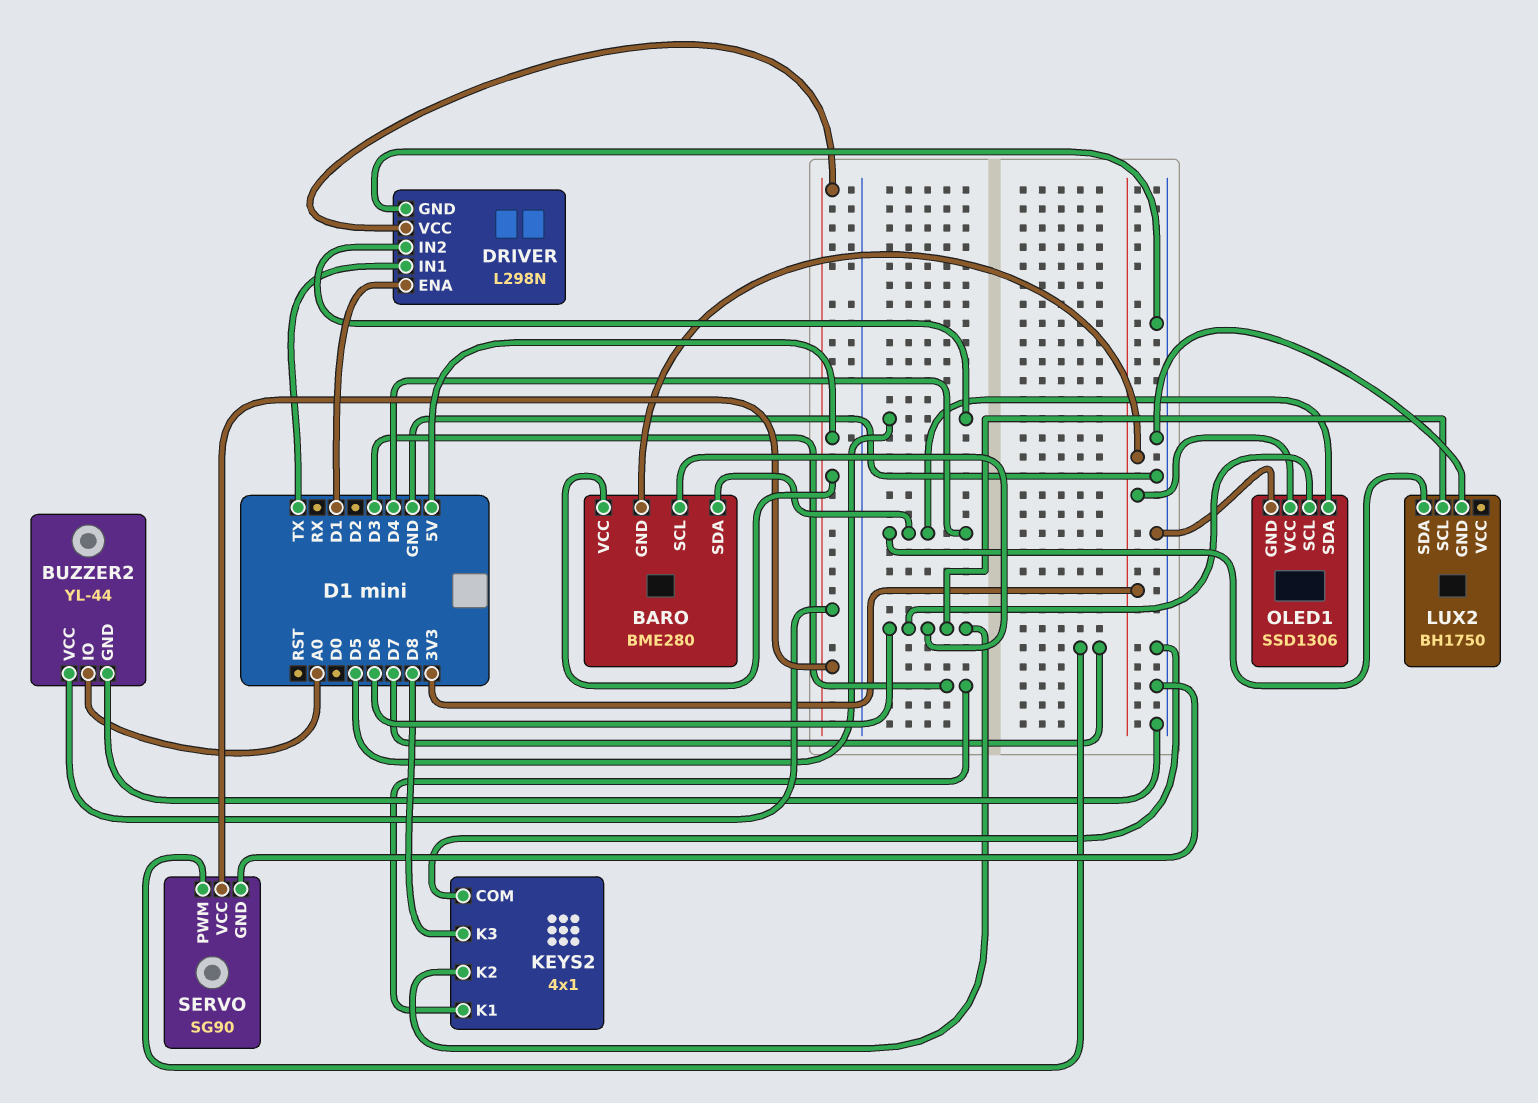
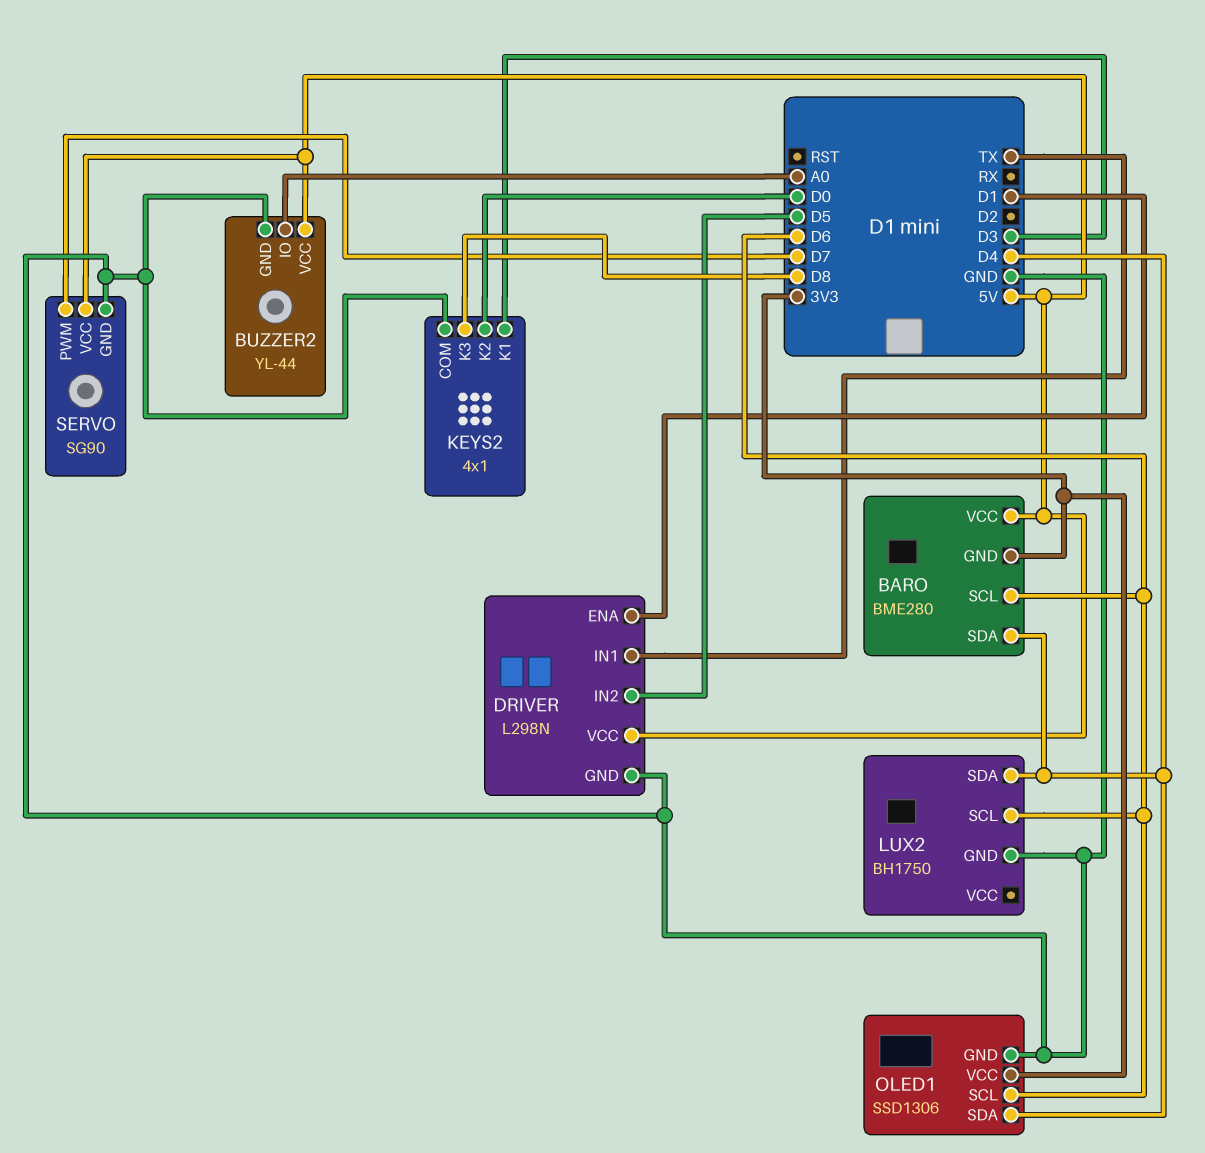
KEYS2 pin K2: D6 -> D0

